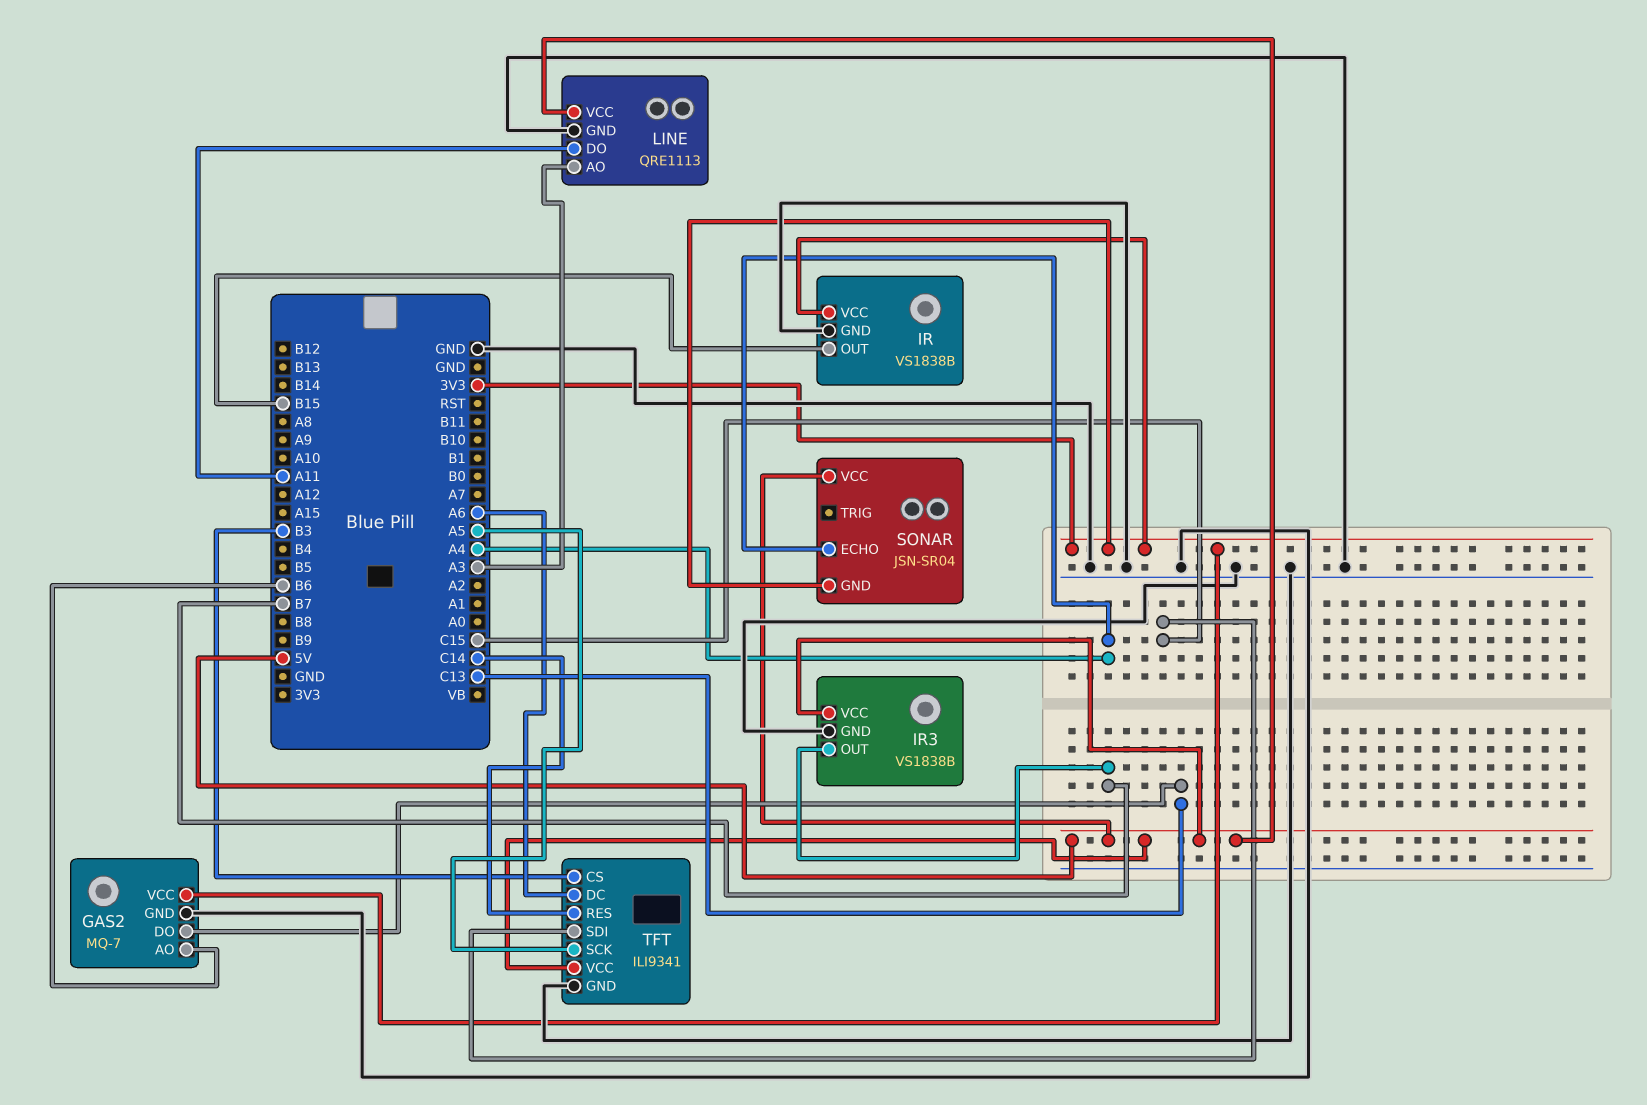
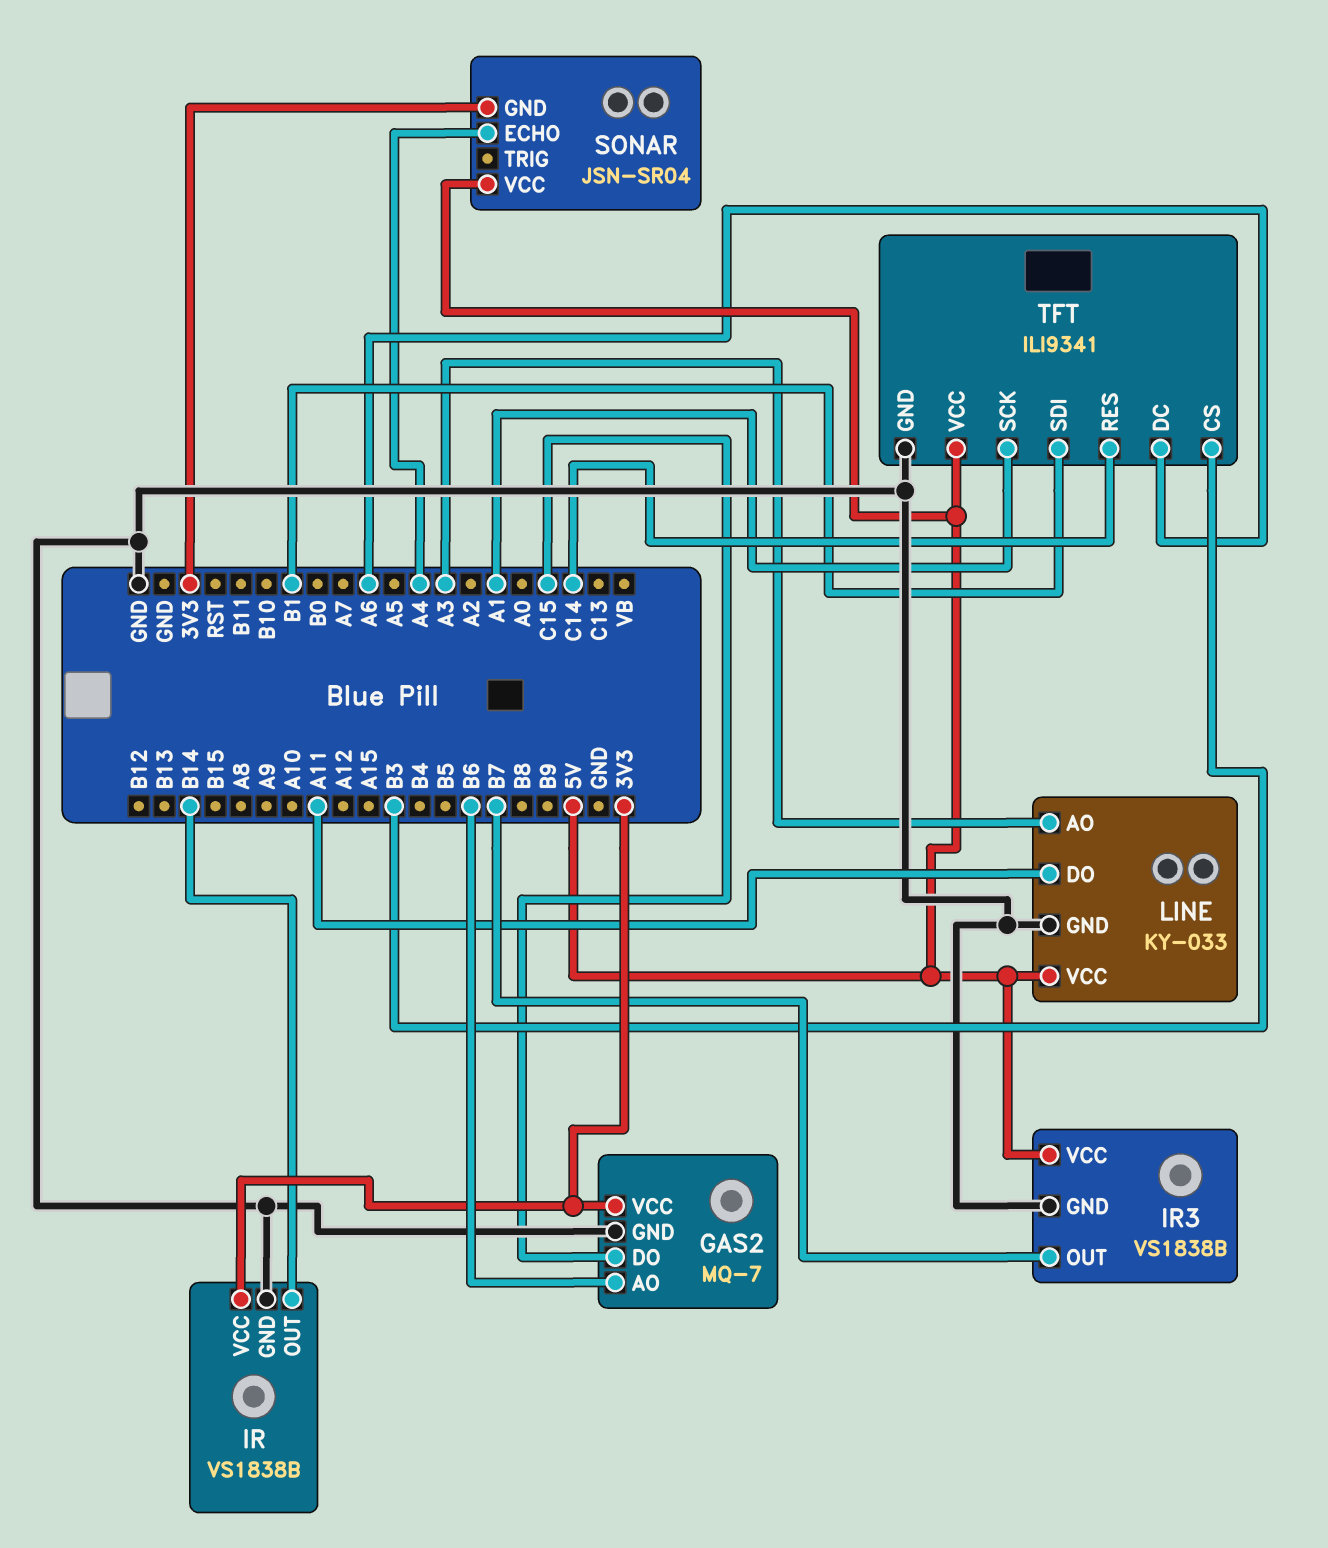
GAS2 pin DO: C13 -> C15
IR pin OUT: B15 -> B14
LINE: QRE1113 -> KY-033
TFT pin SCK: A5 -> A1
TFT pin SDI: C15 -> B1

